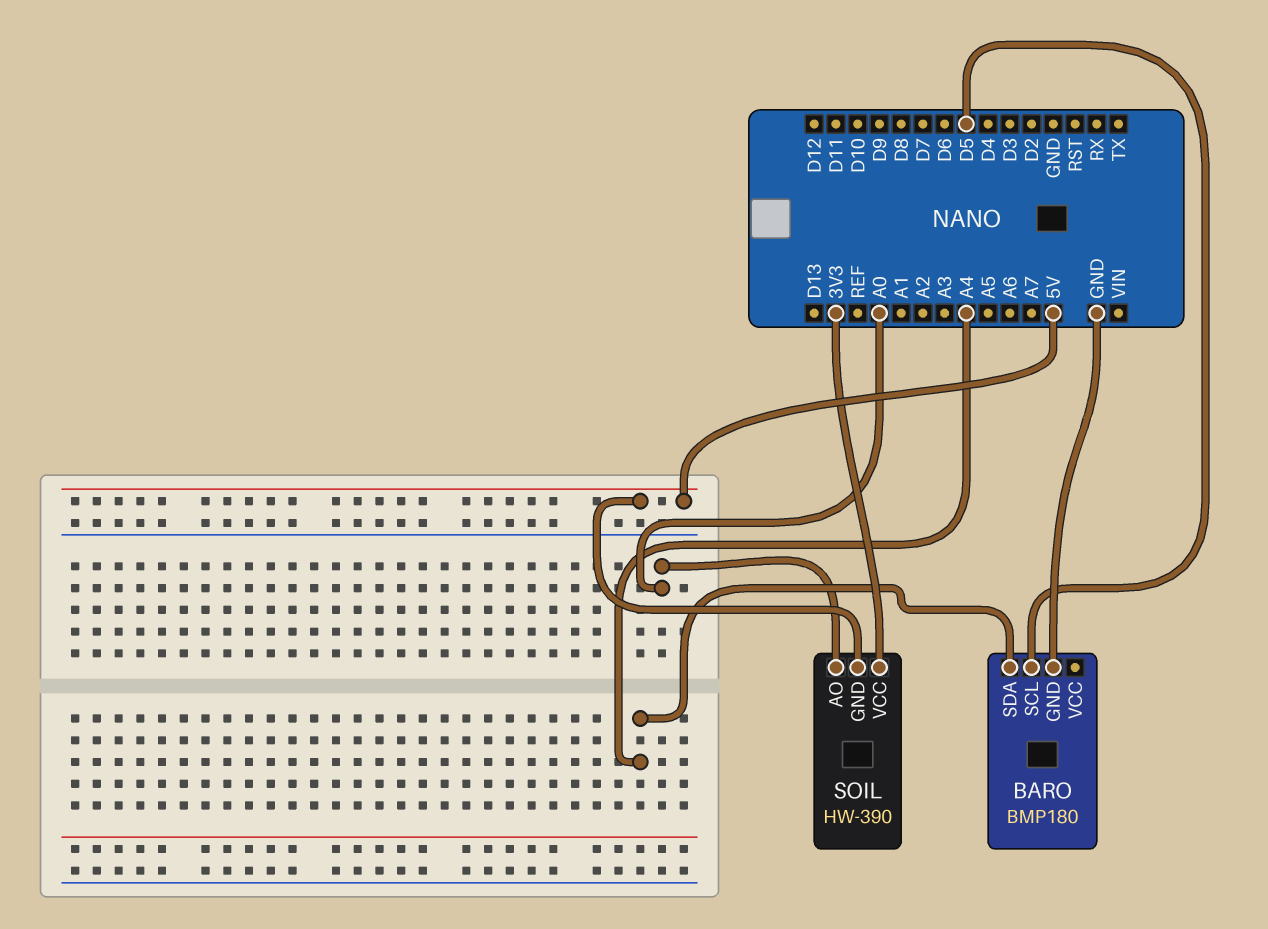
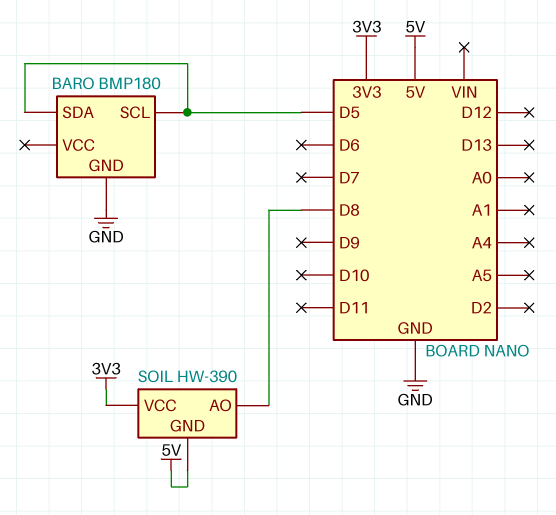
BARO pin SDA: A4 -> D5
SOIL pin AO: A0 -> D8

